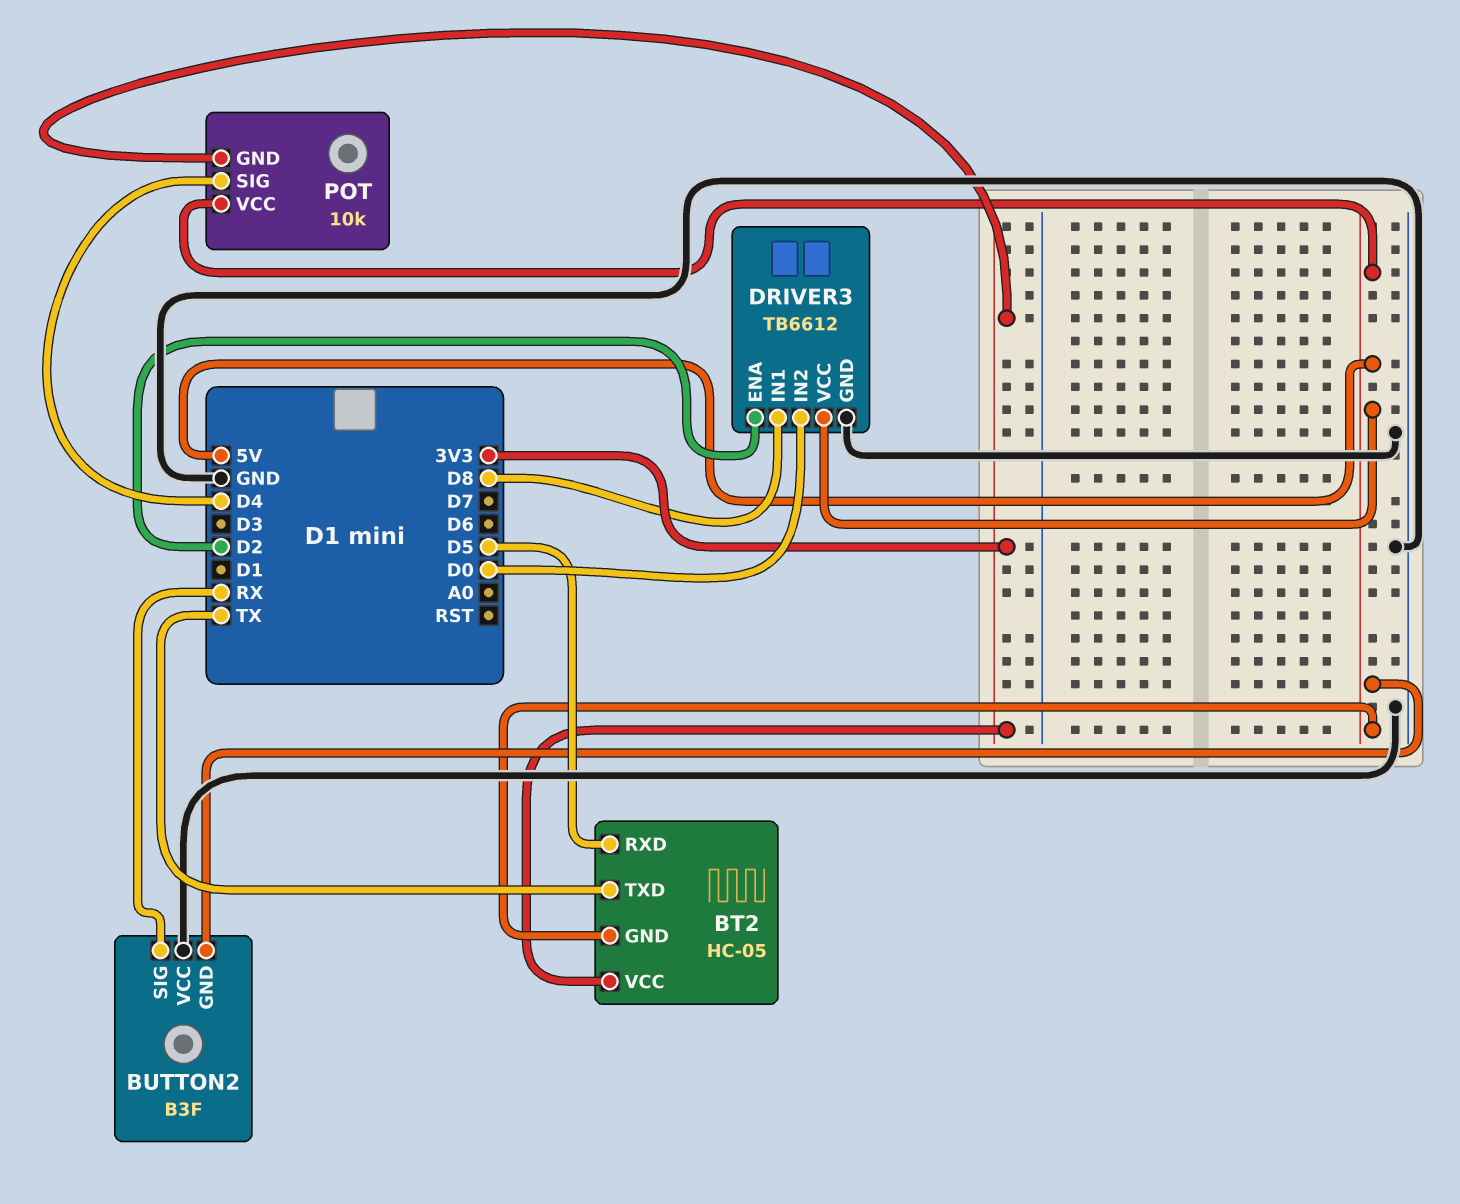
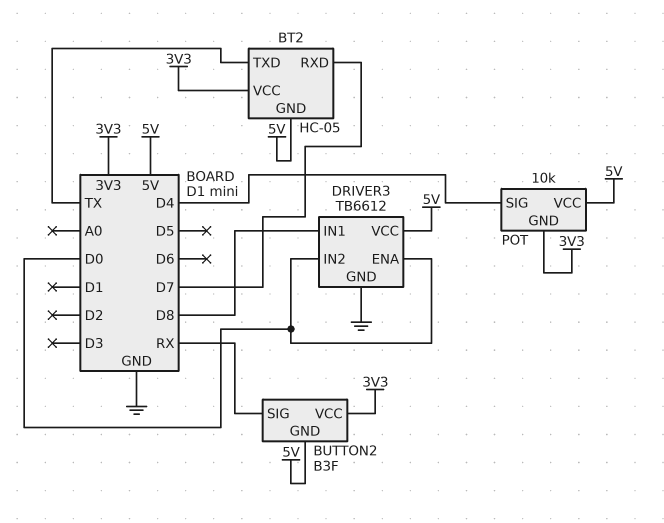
BT2 pin RXD: D5 -> D7
BUTTON2 pin VCC: GND -> 3V3
DRIVER3 pin ENA: D2 -> D0

